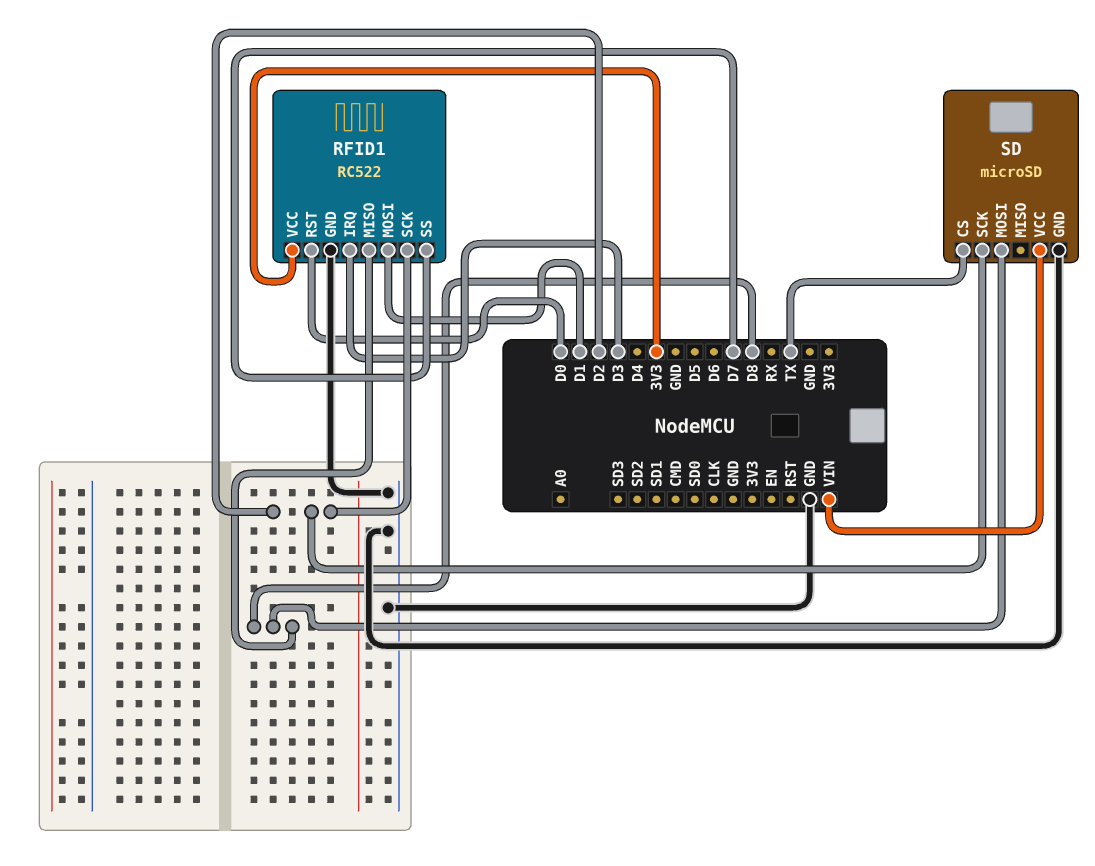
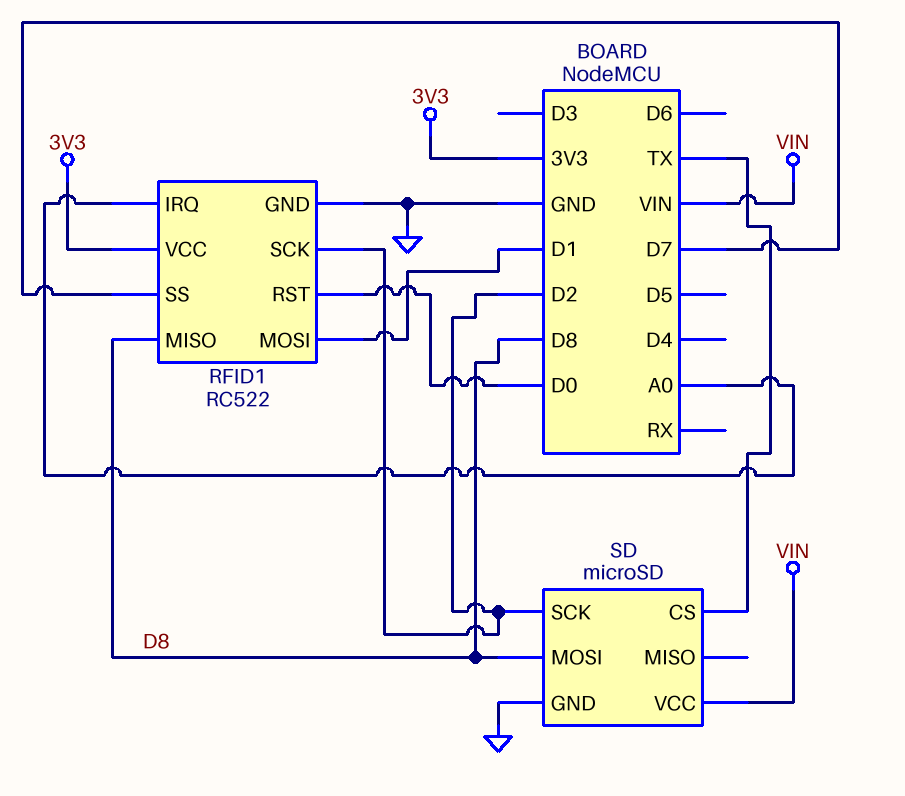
RFID1 pin IRQ: D3 -> A0

